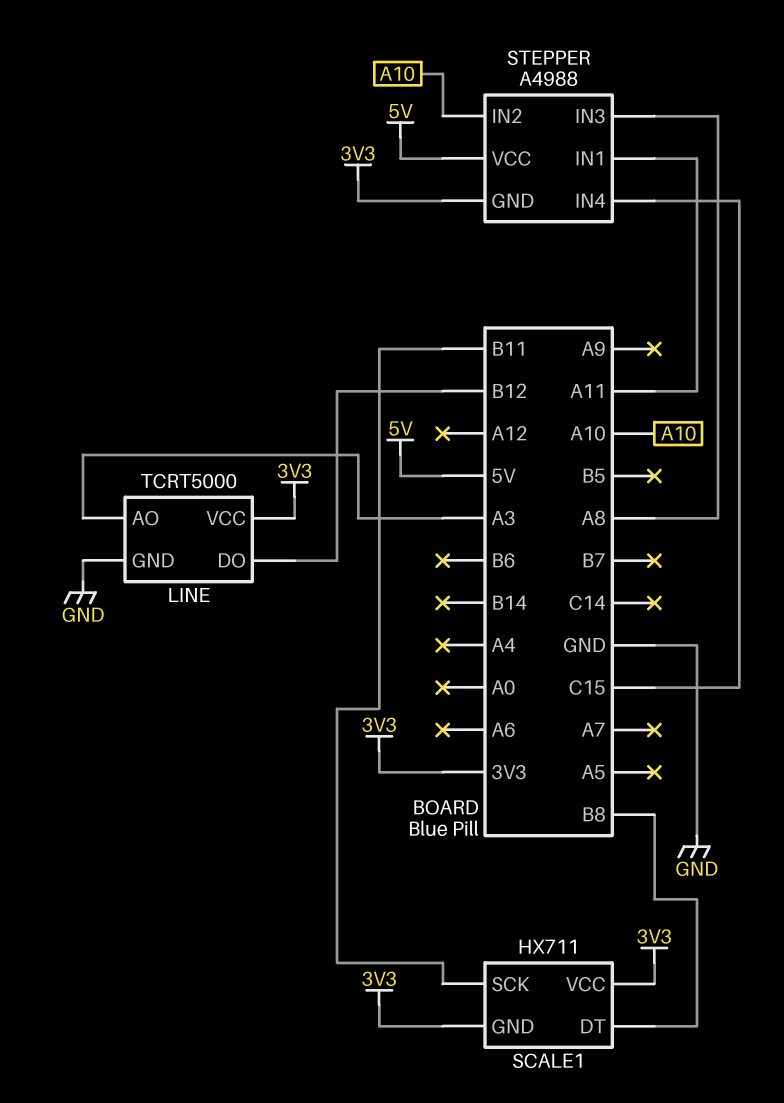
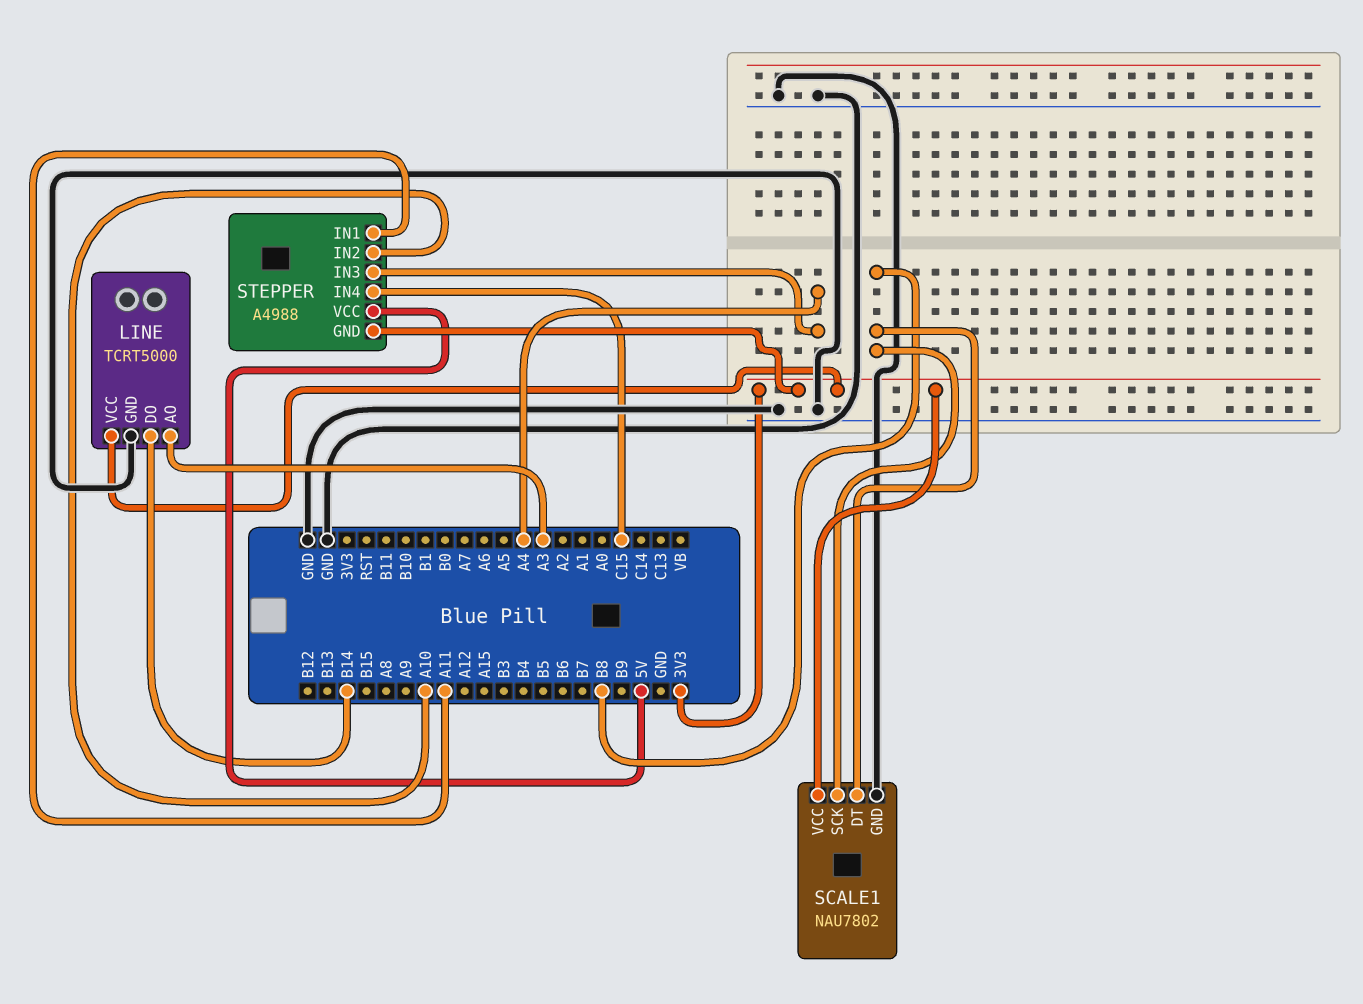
LINE pin DO: B12 -> B14
SCALE1: HX711 -> NAU7802
SCALE1 pin GND: 3V3 -> GND
SCALE1 pin SCK: B11 -> B8
STEPPER pin IN3: A8 -> A4

